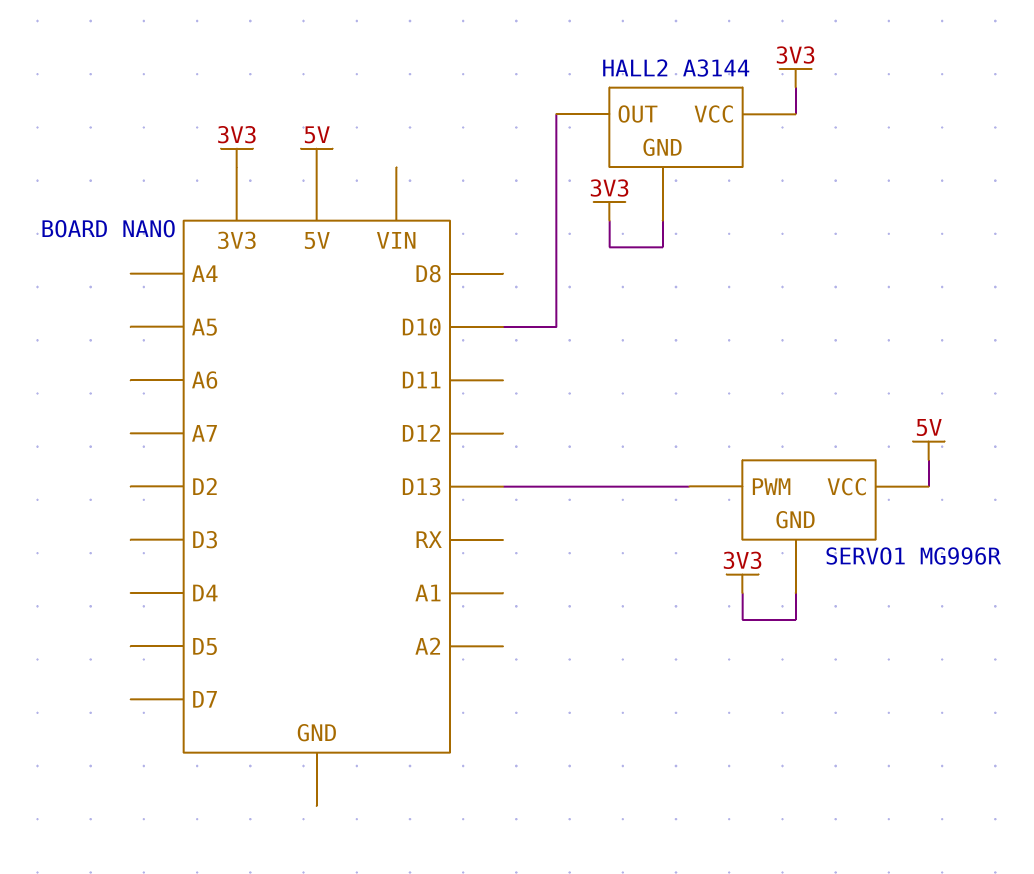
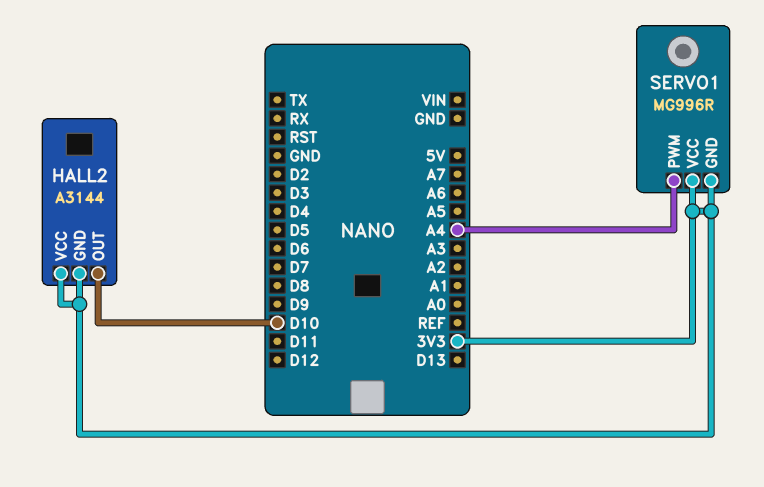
SERVO1 pin PWM: D13 -> A4
SERVO1 pin VCC: 5V -> 3V3

